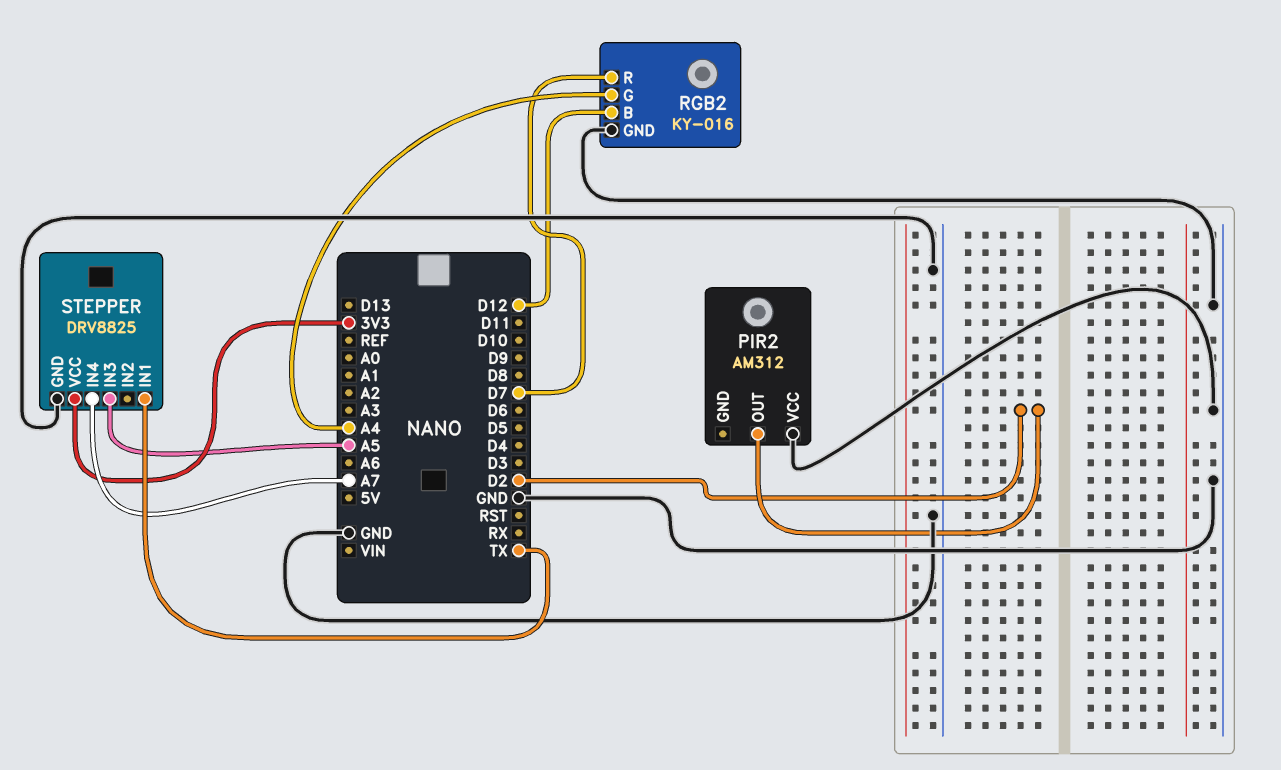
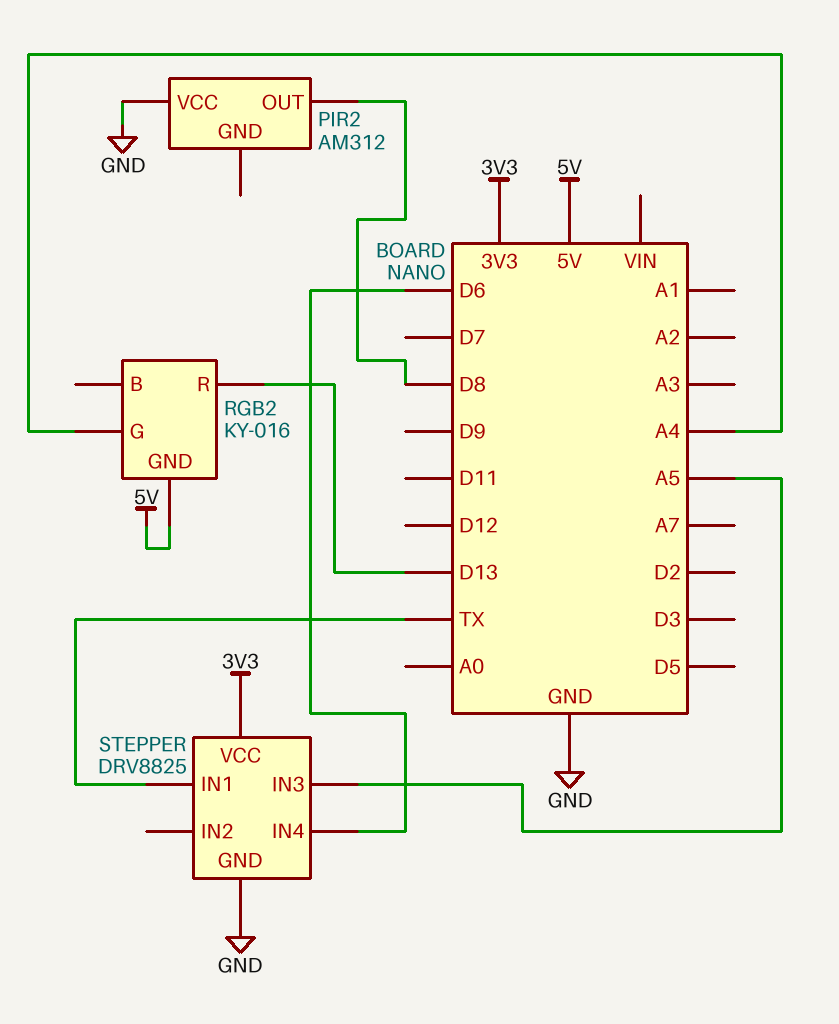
PIR2 pin OUT: D2 -> D8
RGB2 pin B: D12 -> none
RGB2 pin GND: GND -> 5V
RGB2 pin R: D7 -> D13
STEPPER pin IN4: A7 -> D6

